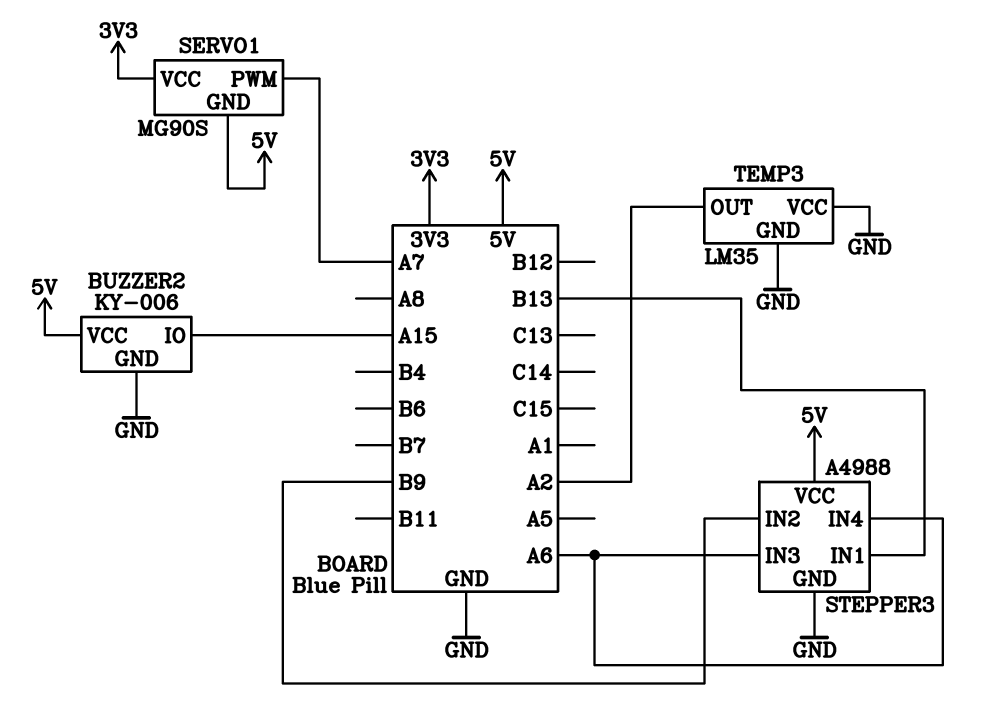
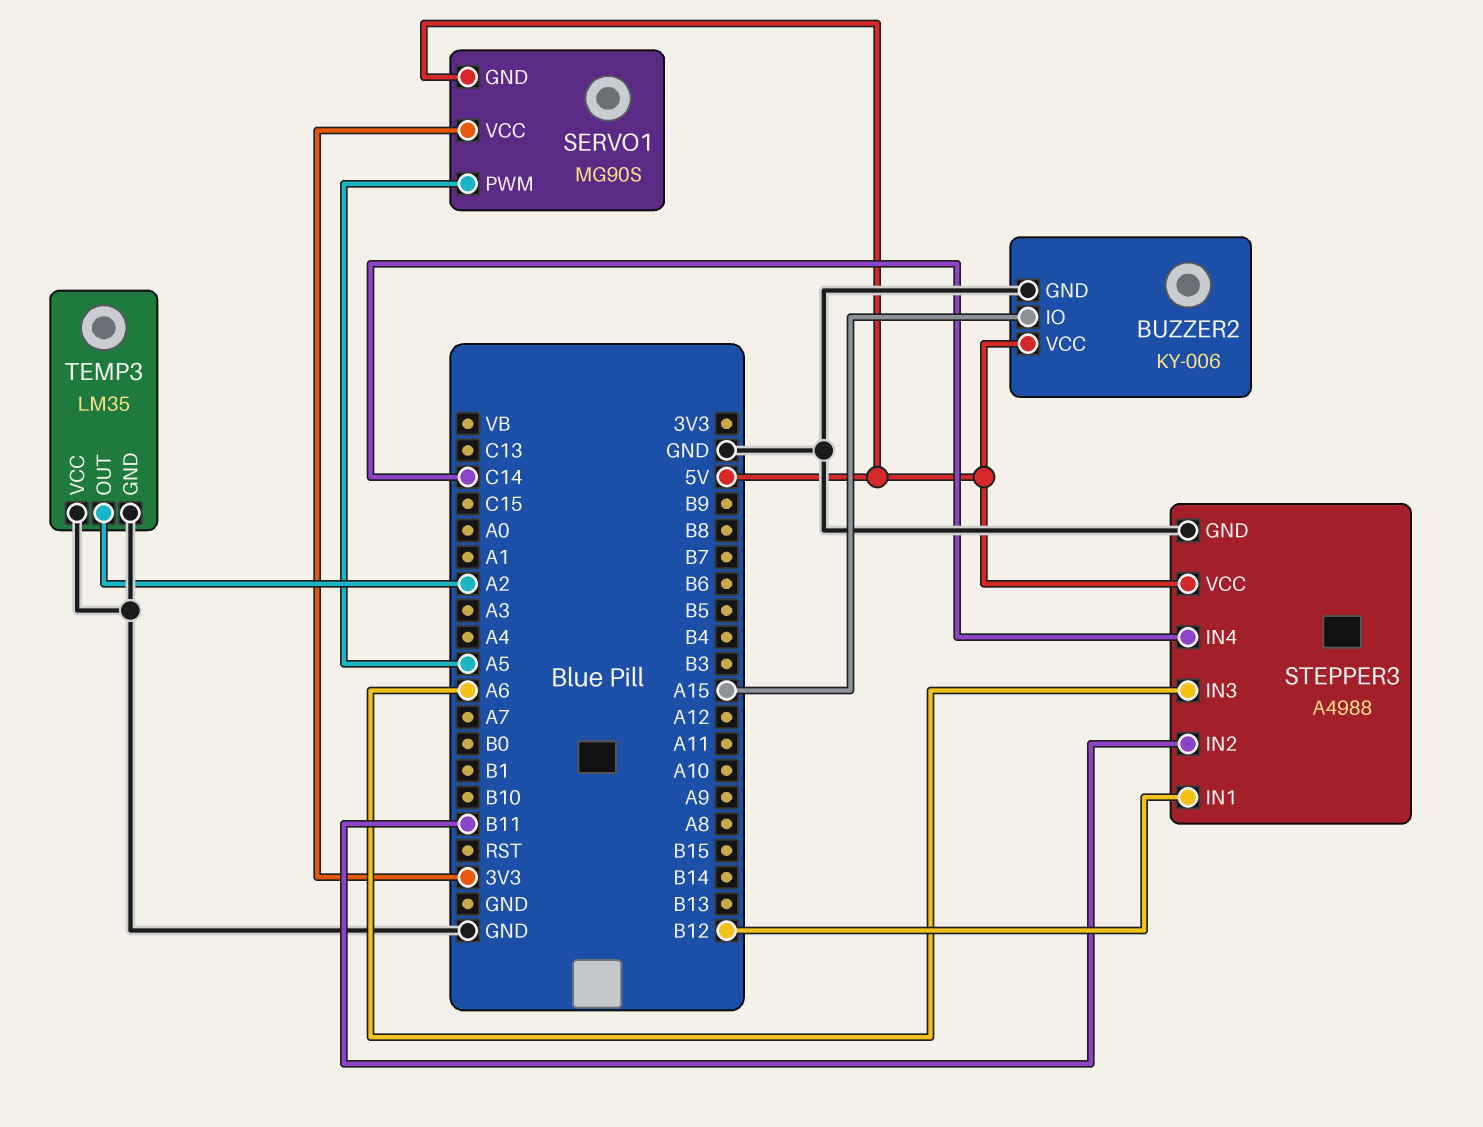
SERVO1 pin PWM: A7 -> A5
STEPPER3 pin IN1: B13 -> B12
STEPPER3 pin IN2: B9 -> B11
STEPPER3 pin IN4: A6 -> C14

